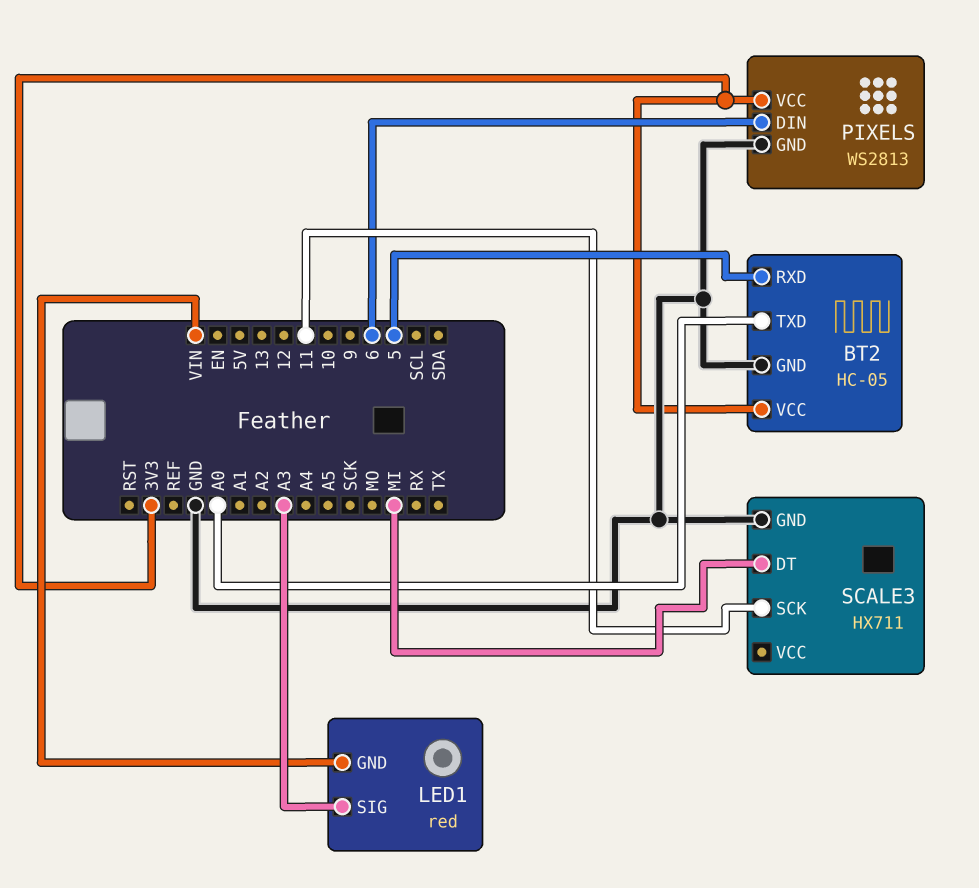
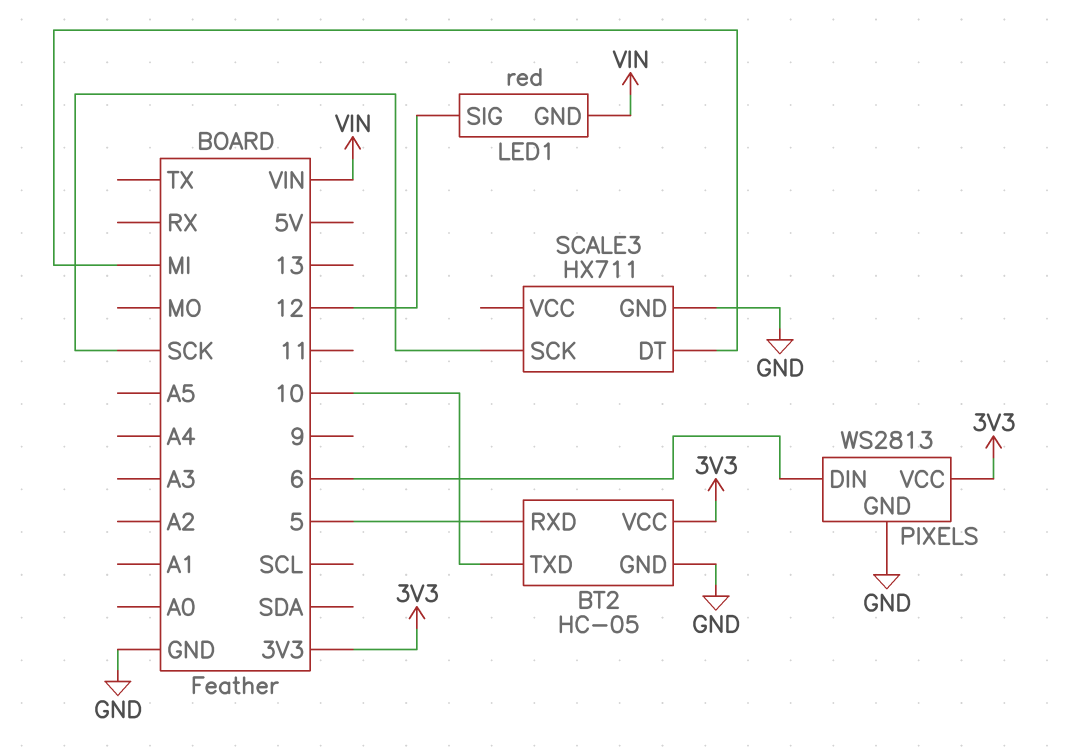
BT2 pin TXD: A0 -> 10
LED1 pin SIG: A3 -> 12
SCALE3 pin SCK: 11 -> SCK

